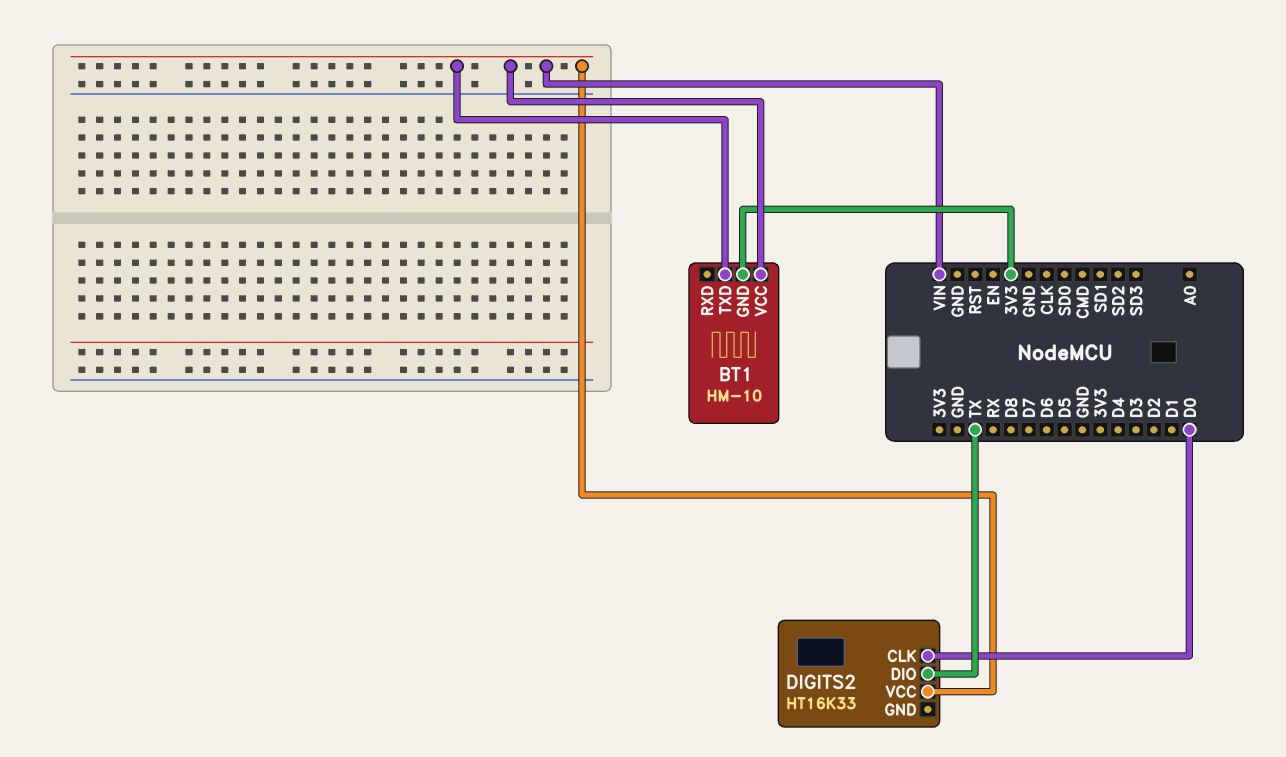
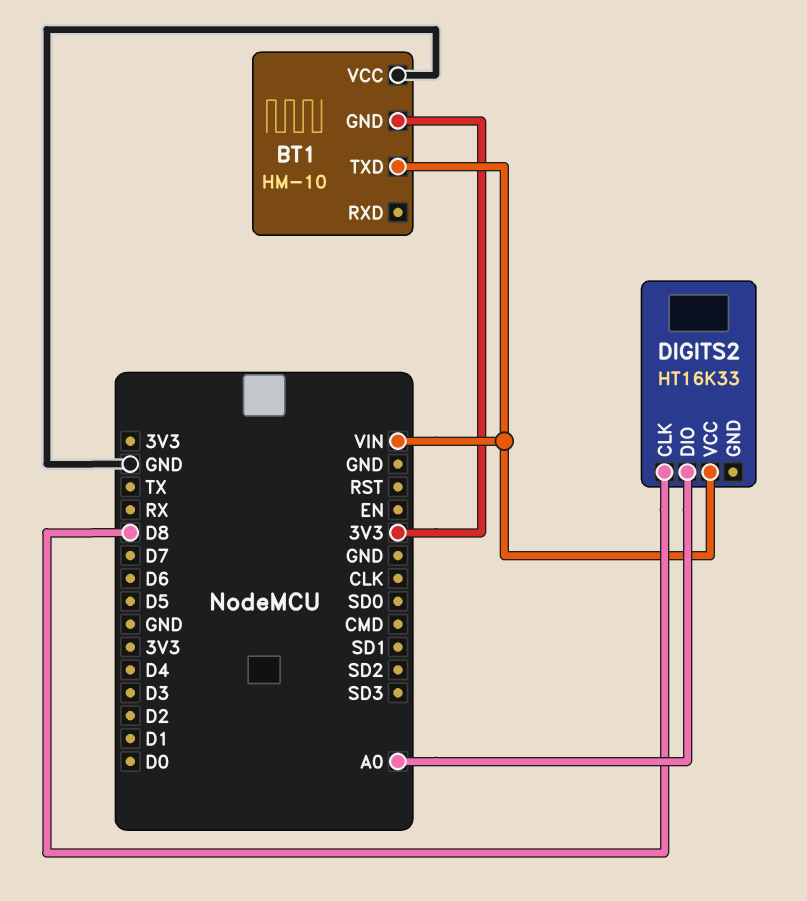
BT1 pin VCC: VIN -> GND
DIGITS2 pin CLK: D0 -> D8
DIGITS2 pin DIO: TX -> A0

